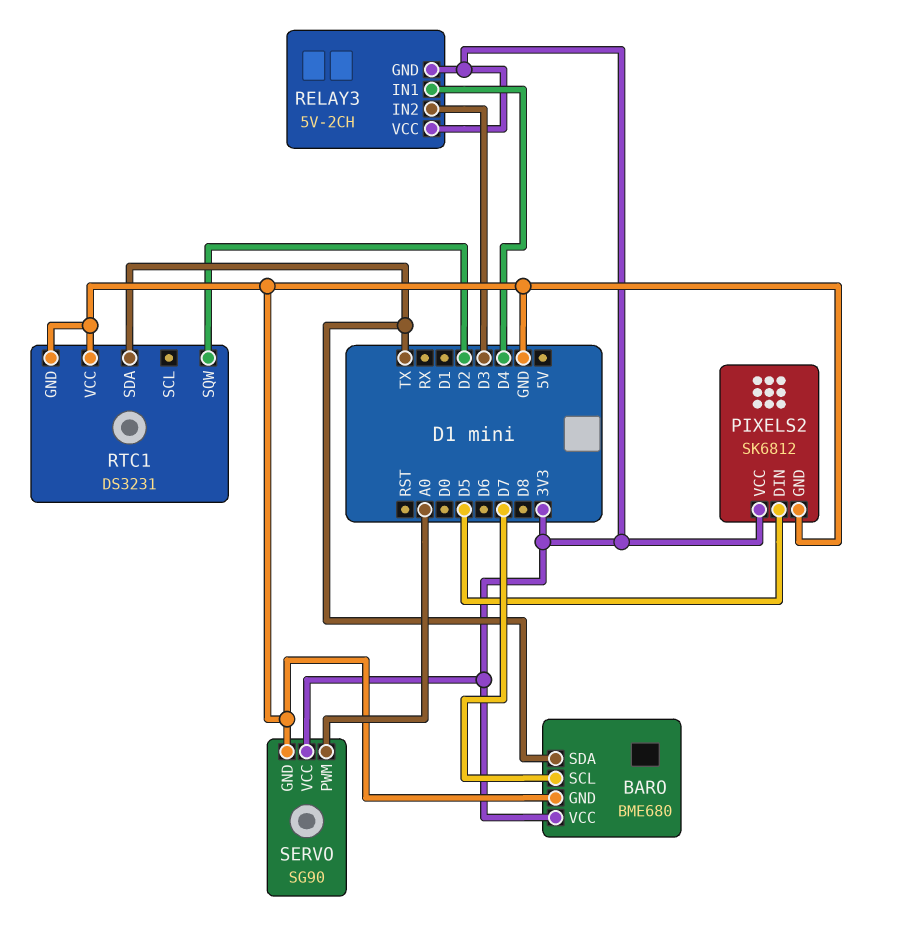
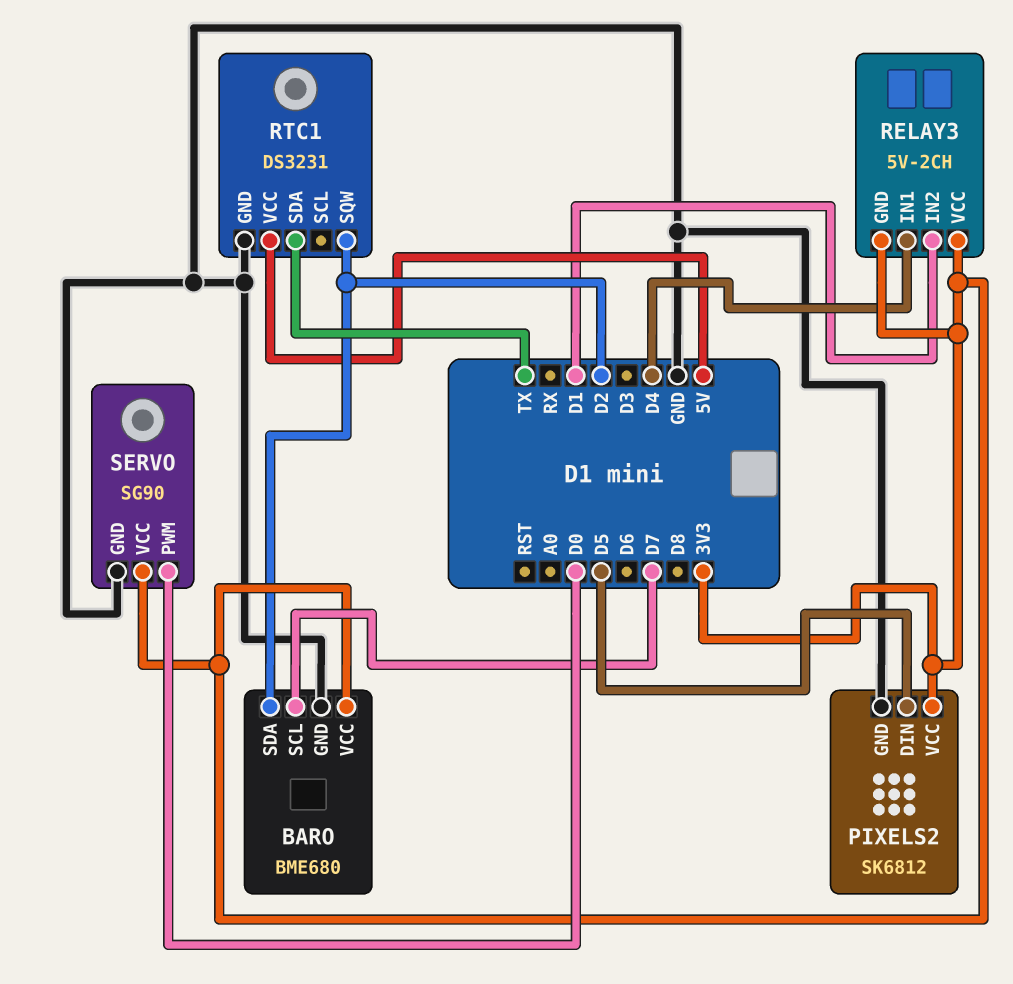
BARO pin SDA: TX -> D2
RELAY3 pin IN2: D3 -> D1
RTC1 pin VCC: GND -> 5V
SERVO pin PWM: A0 -> D0

